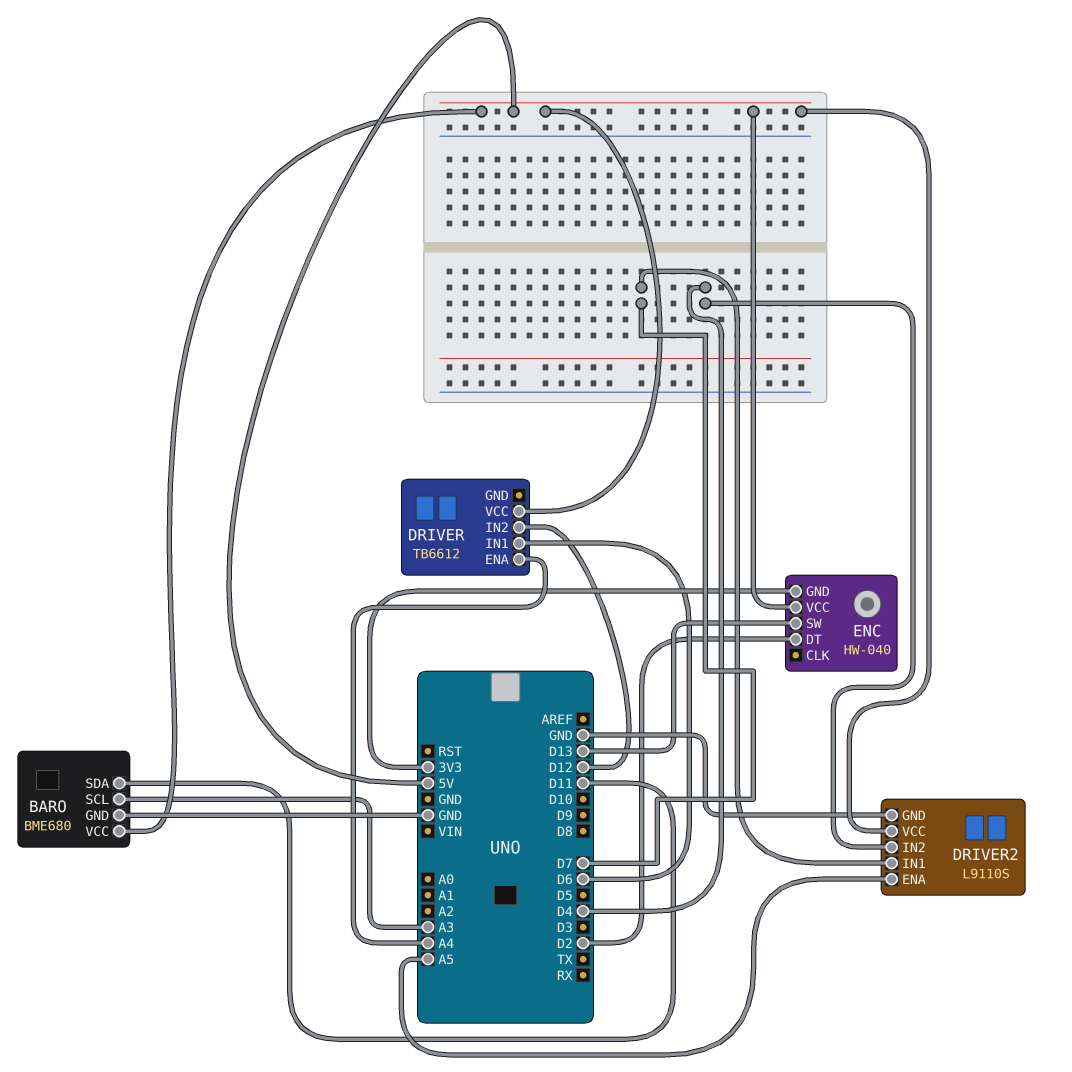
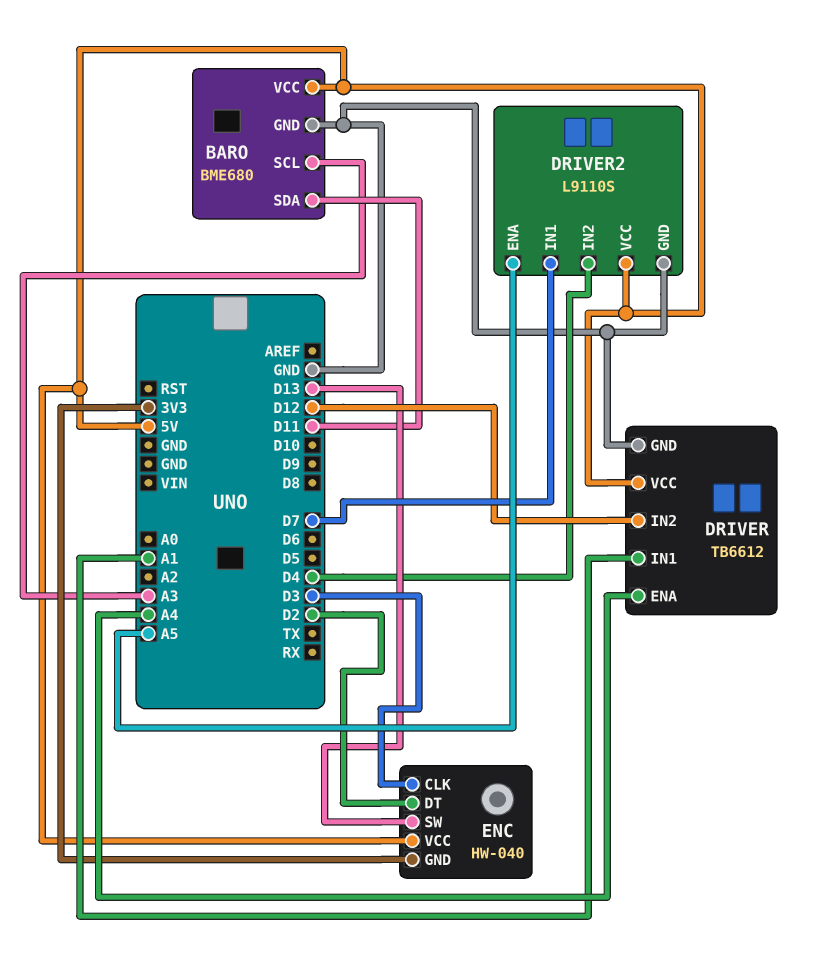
DRIVER pin GND: none -> GND
DRIVER pin IN1: D6 -> A1
ENC pin CLK: none -> D3

